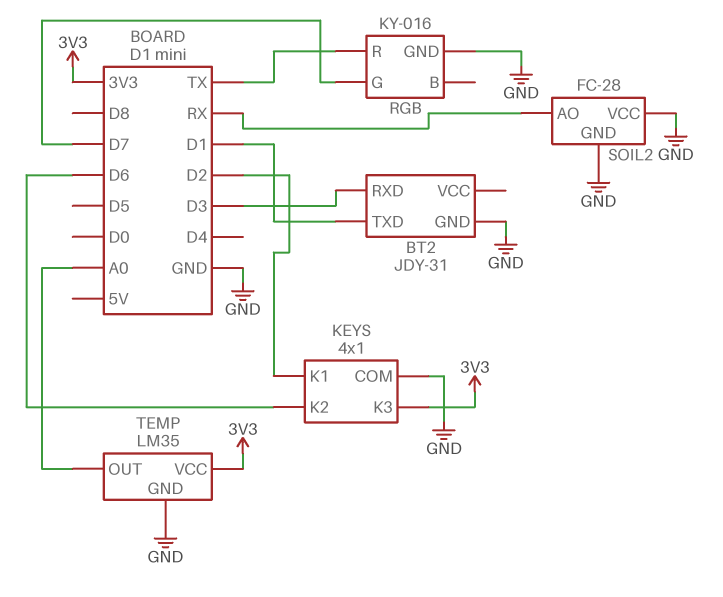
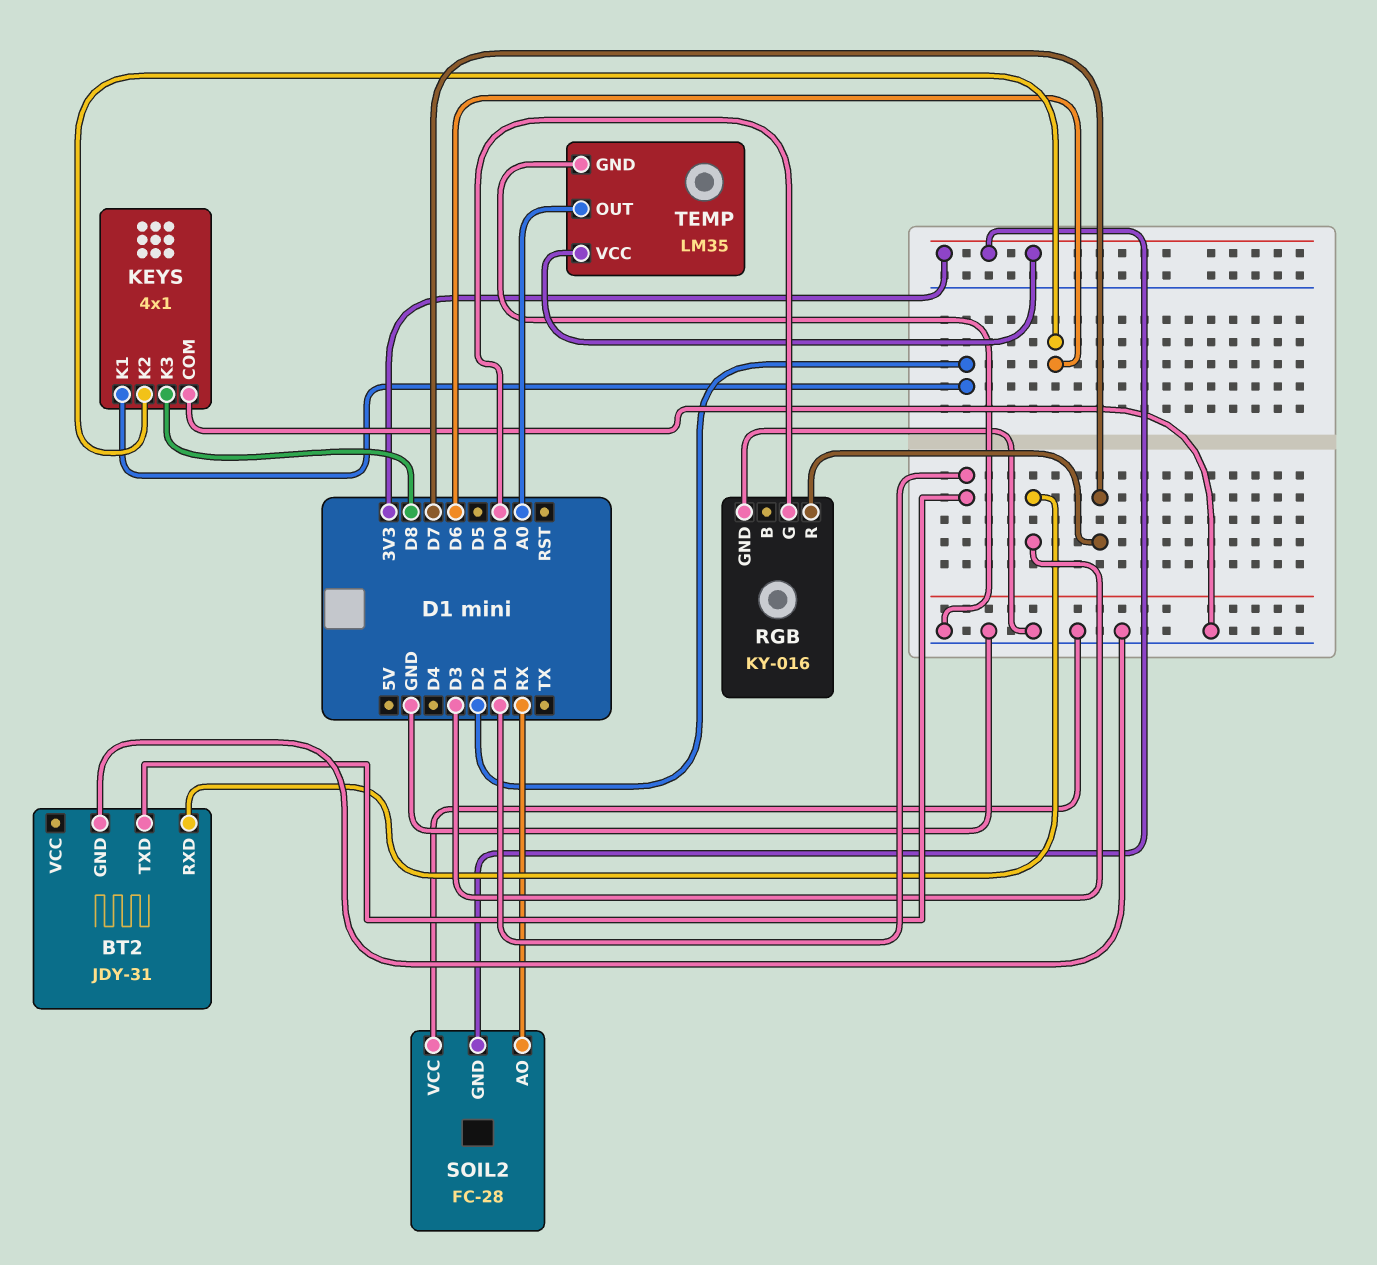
KEYS pin K3: 3V3 -> D8
RGB pin G: D7 -> D0
RGB pin R: TX -> D7
SOIL2 pin GND: GND -> 3V3

